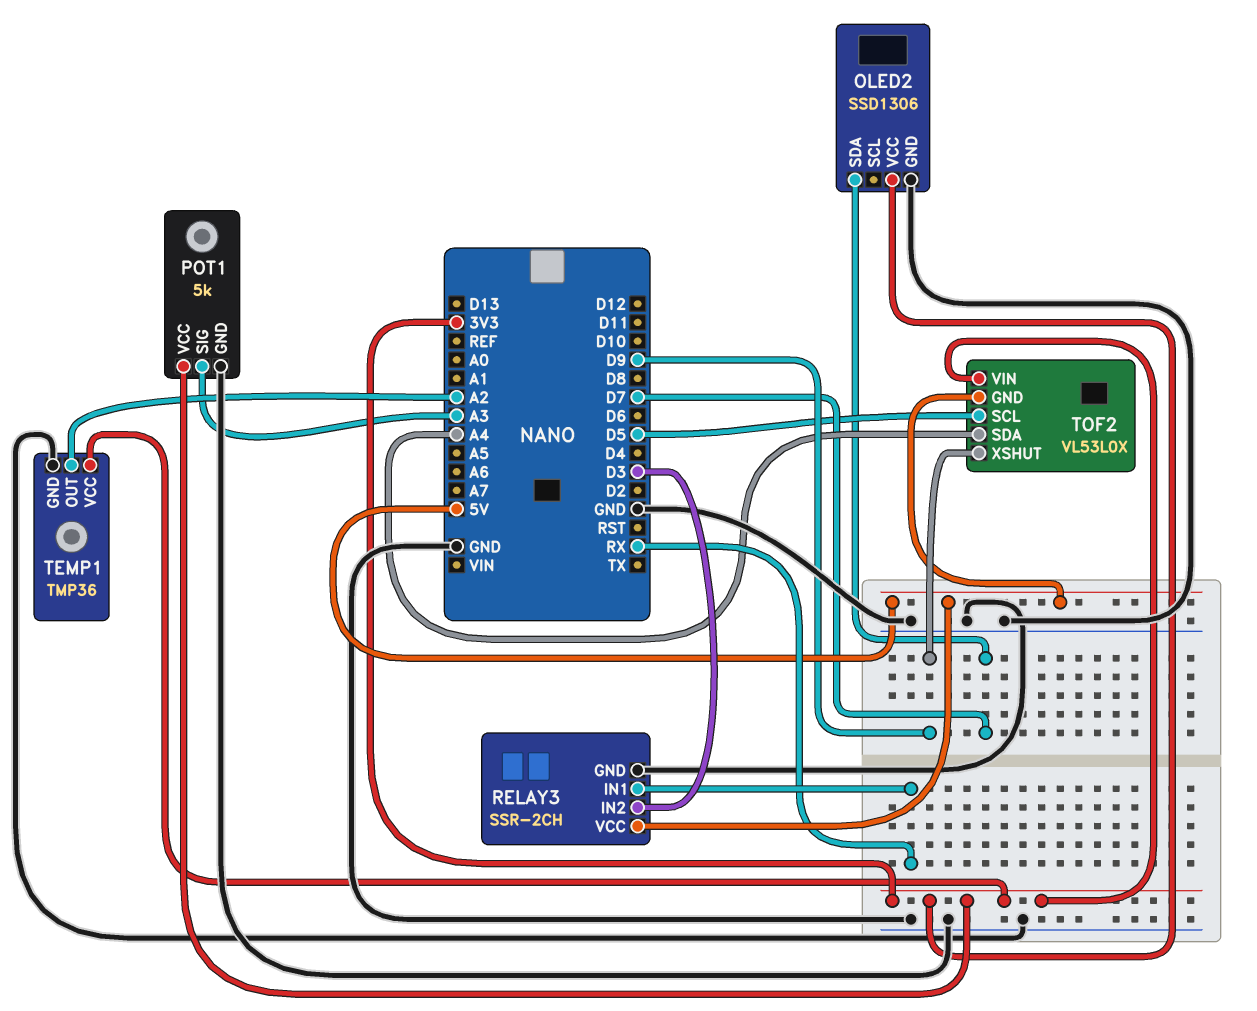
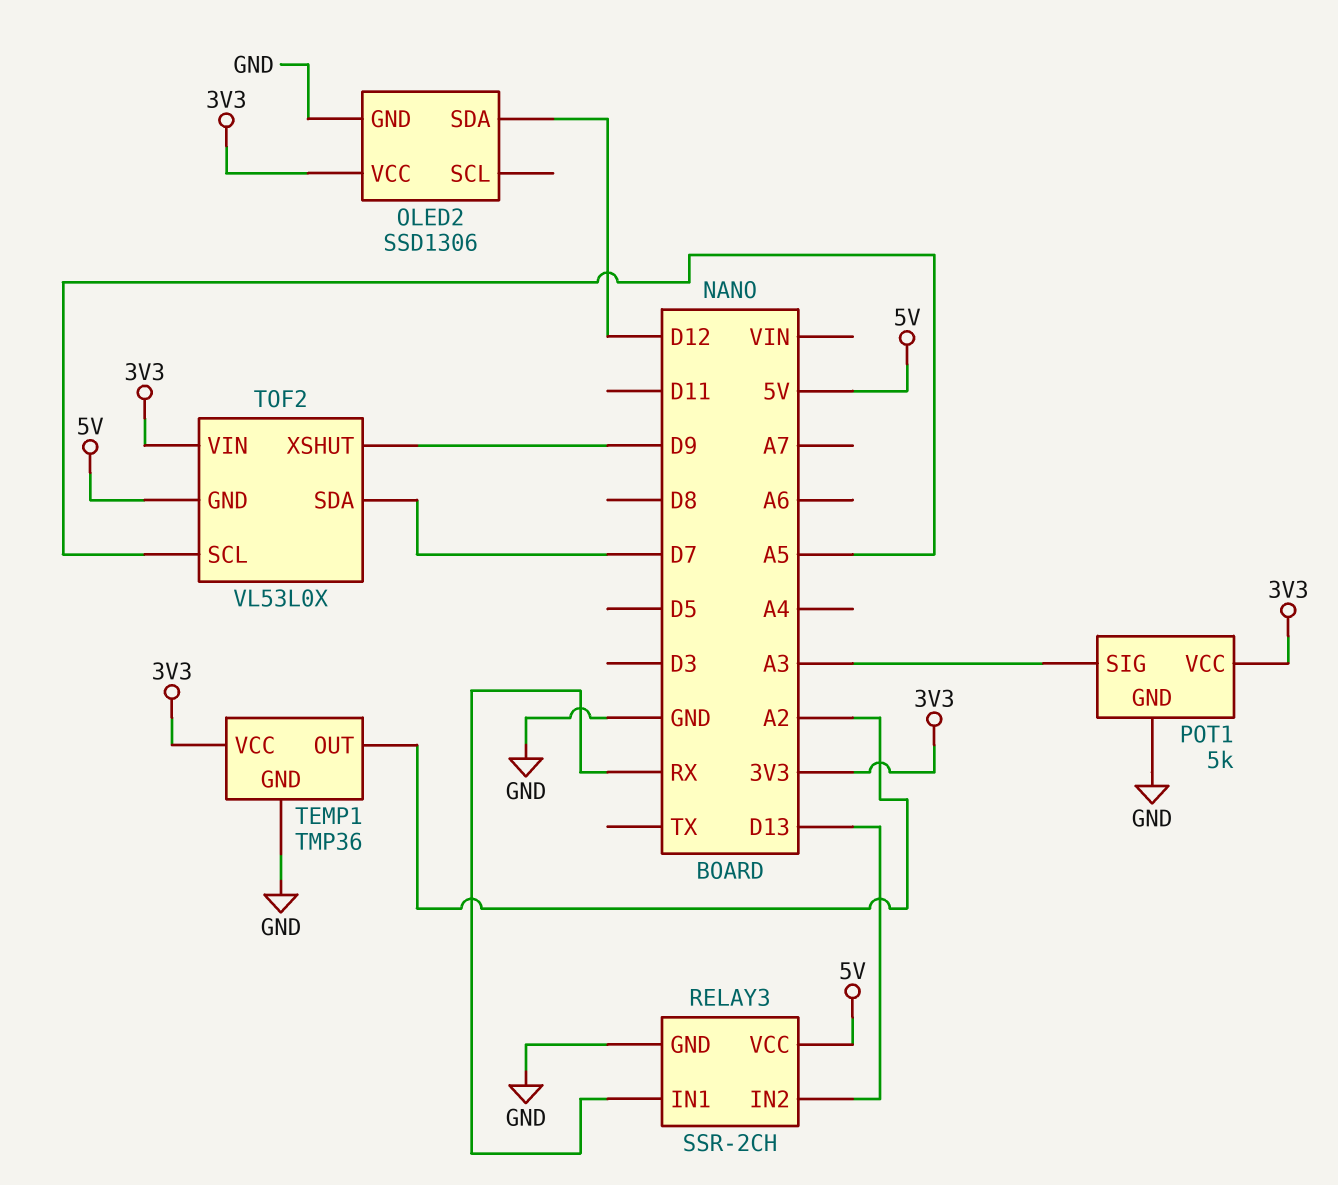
OLED2 pin SDA: D7 -> D12
RELAY3 pin IN2: D3 -> D13
TOF2 pin SCL: D5 -> A5
TOF2 pin SDA: A4 -> D7

